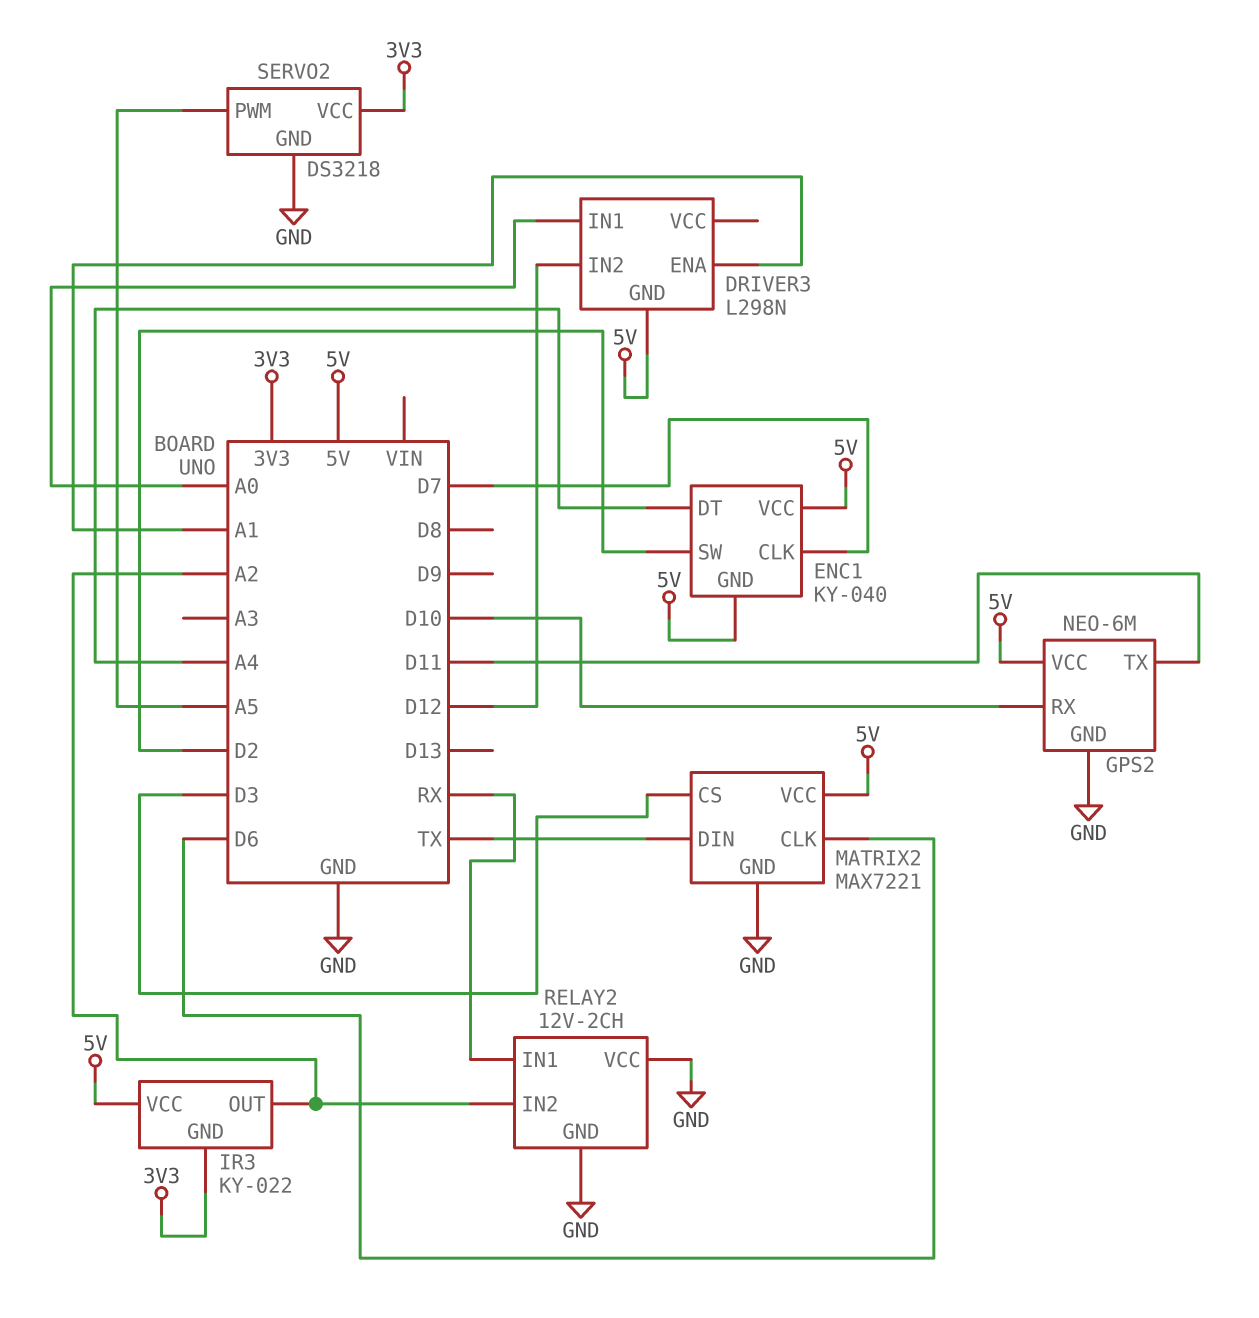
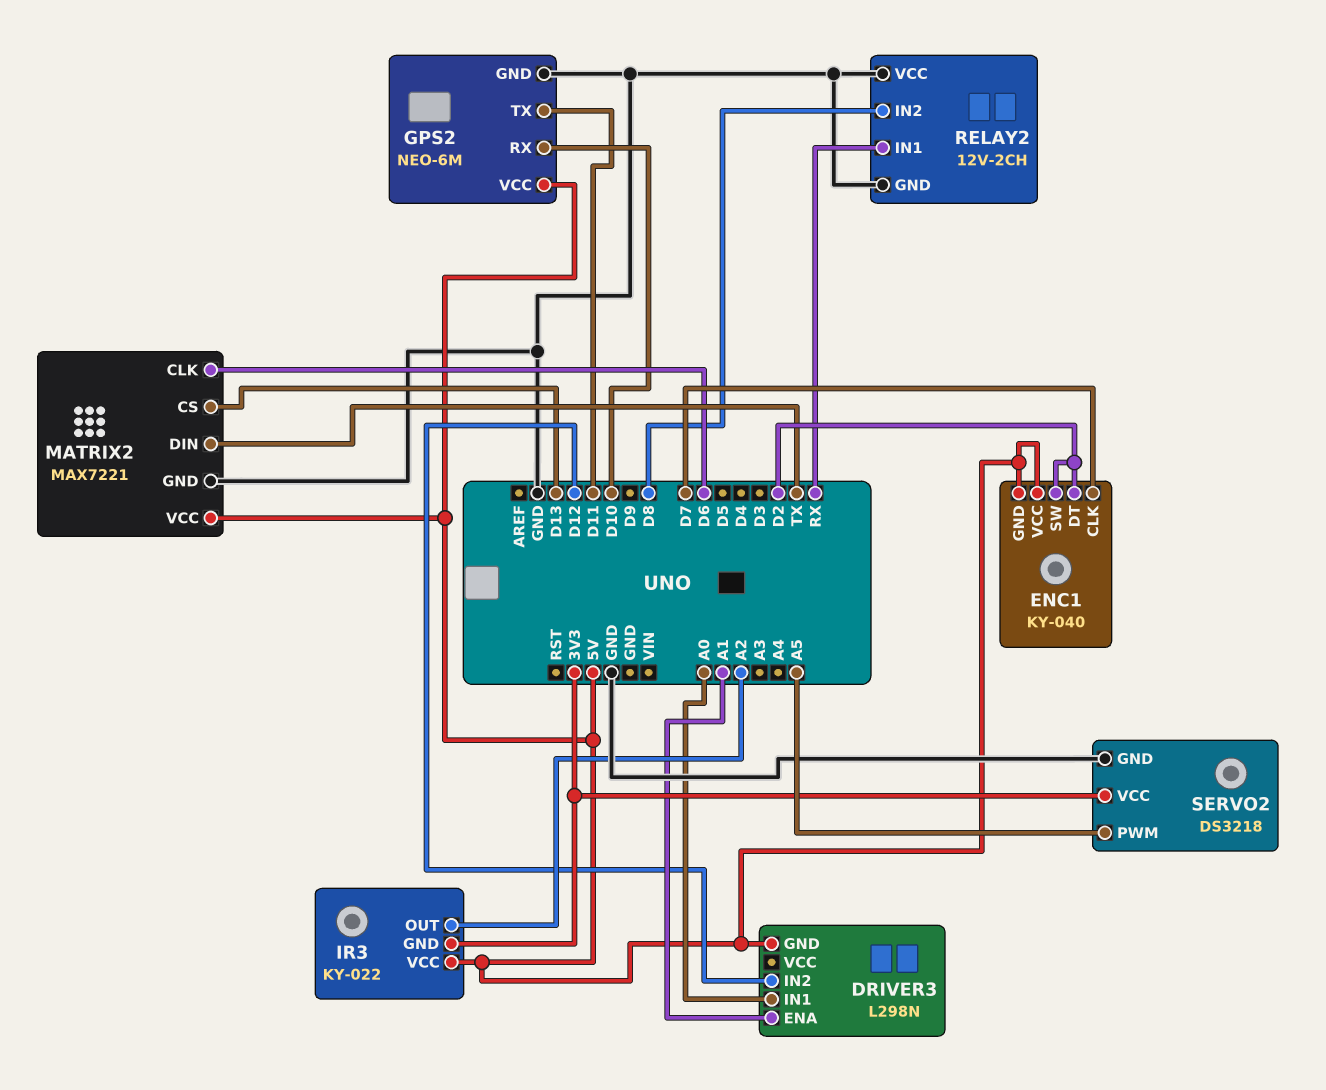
ENC1 pin DT: A4 -> D2
MATRIX2 pin CS: D3 -> D13
RELAY2 pin IN2: A2 -> D8

